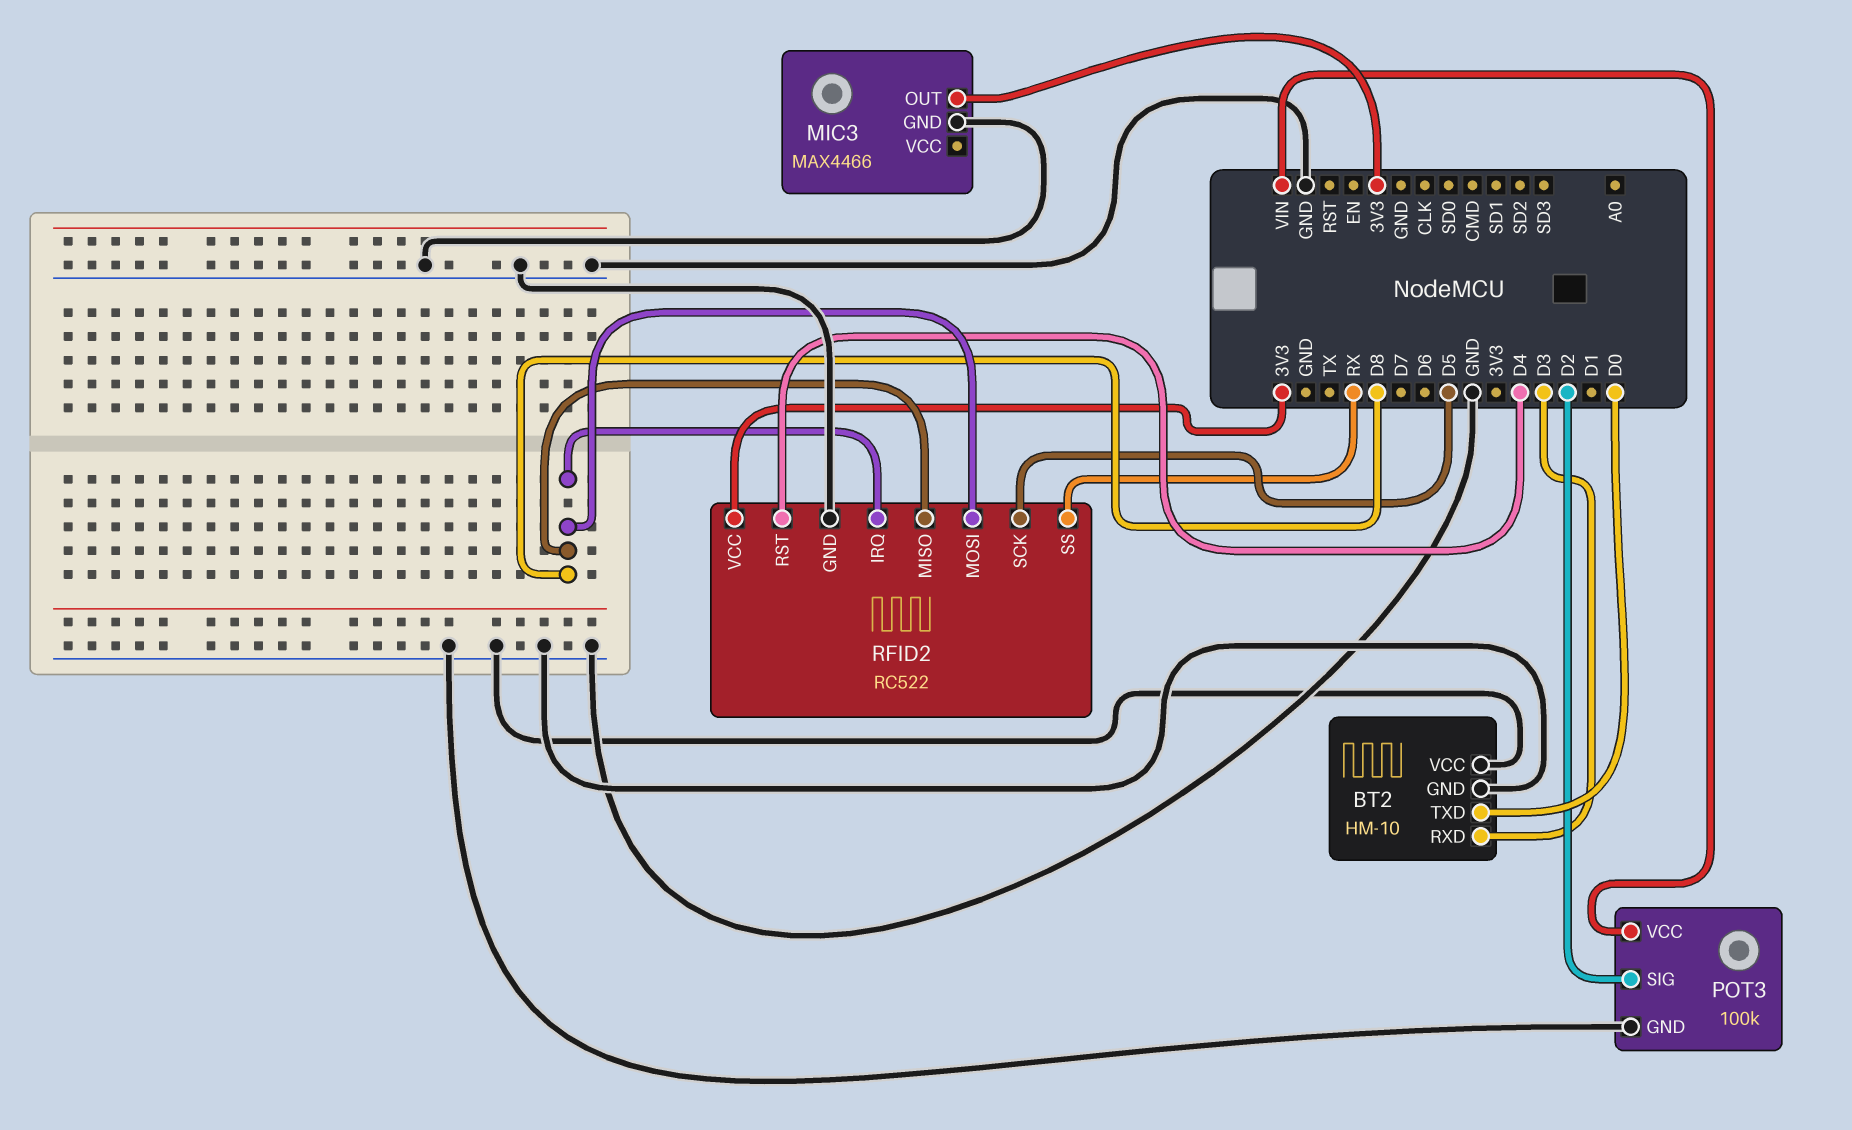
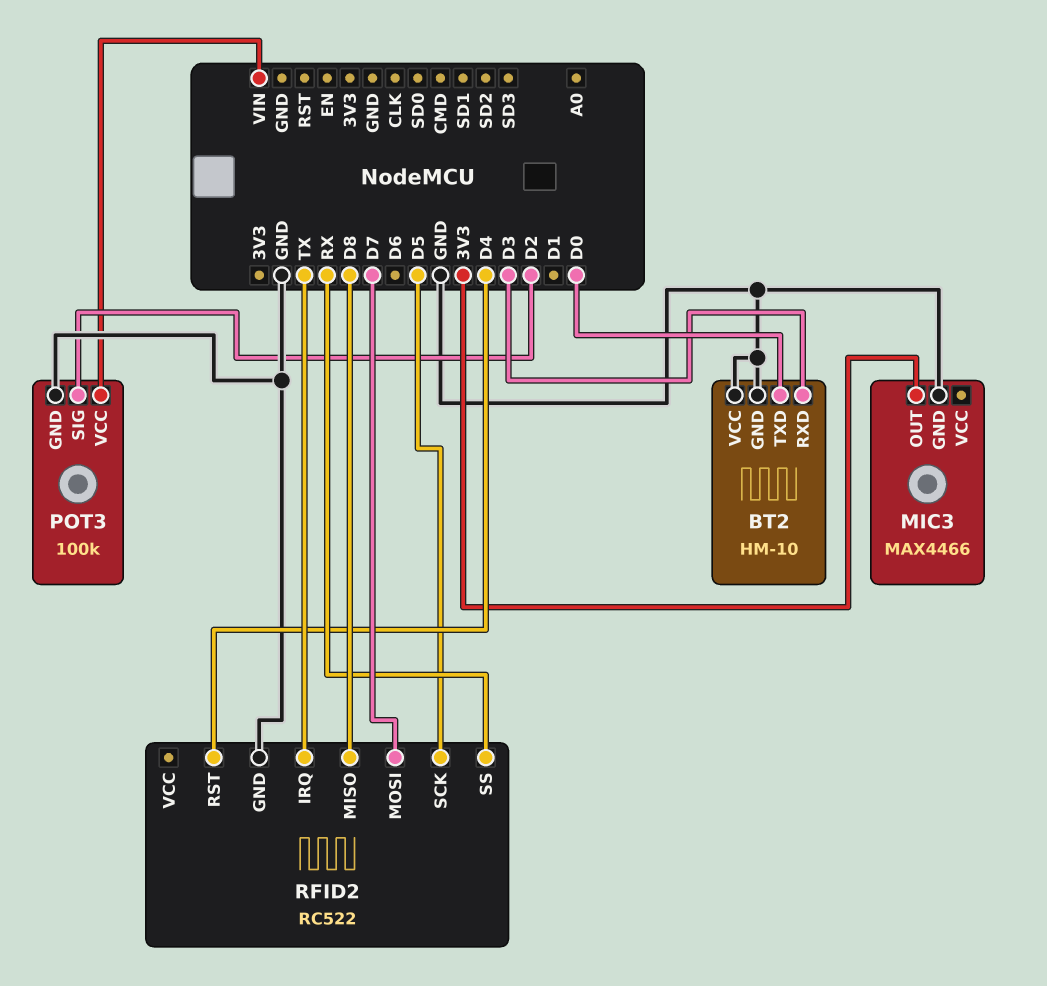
RFID2 pin IRQ: D8 -> TX
RFID2 pin MOSI: D8 -> D7
RFID2 pin VCC: 3V3 -> none

